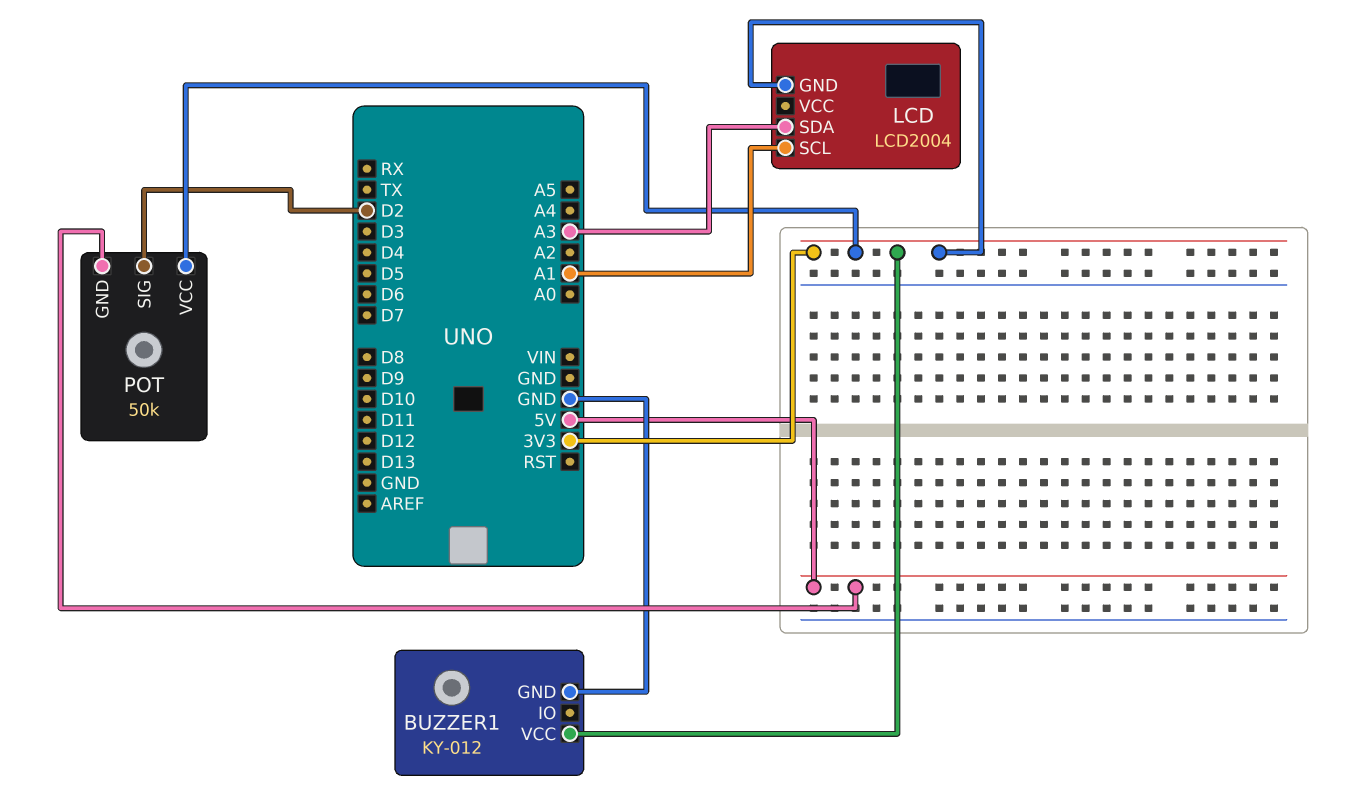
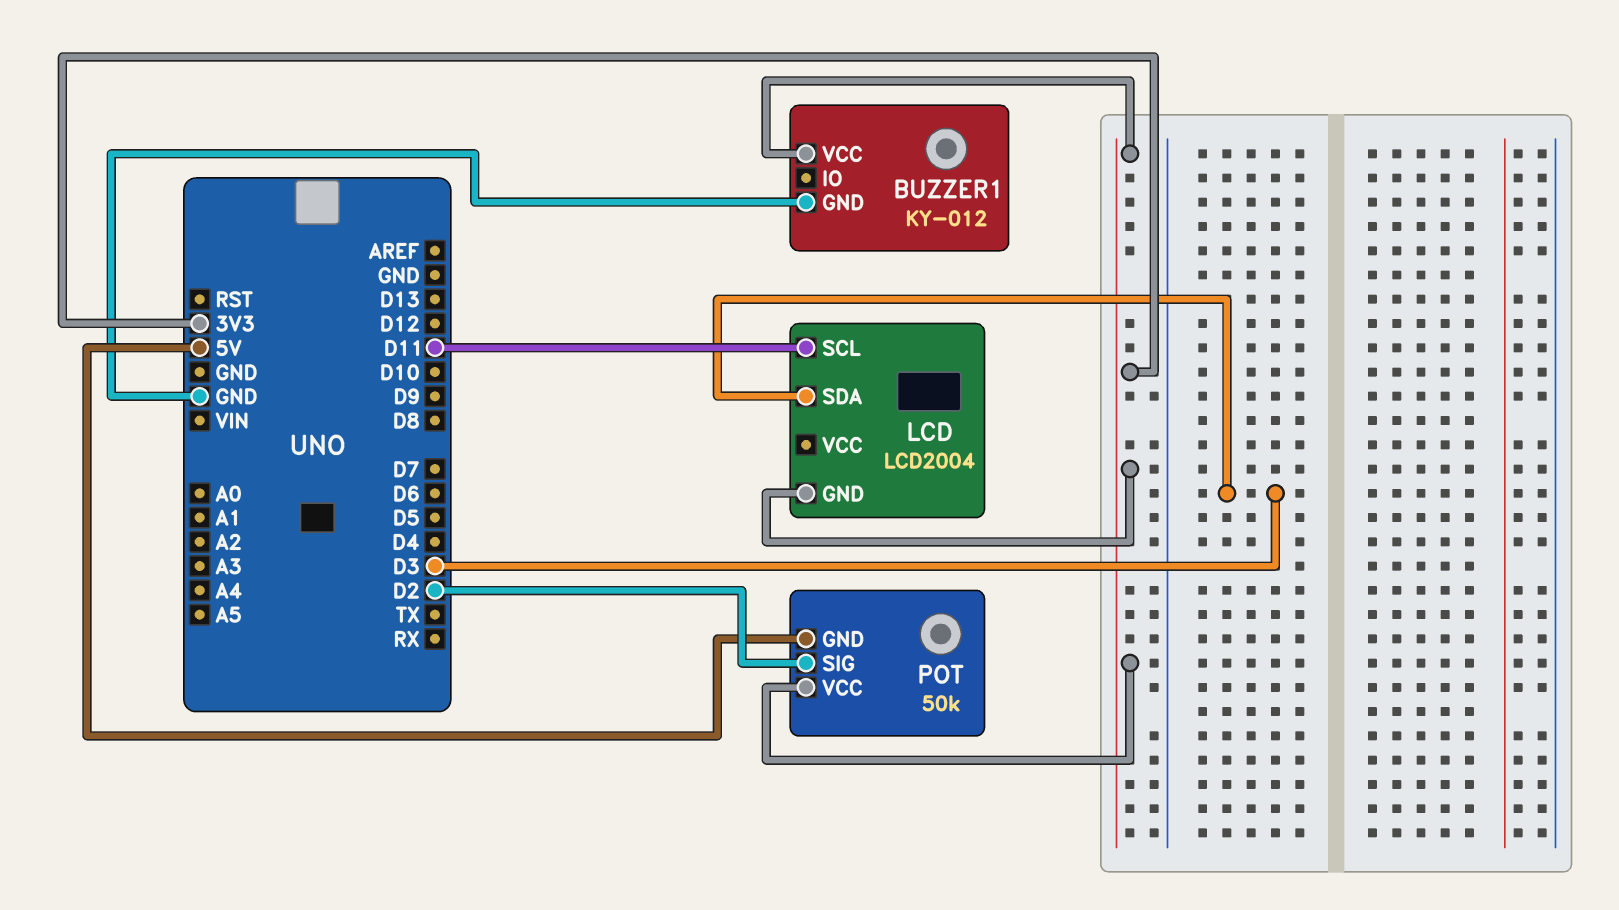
LCD pin SCL: A1 -> D11
LCD pin SDA: A3 -> D3

